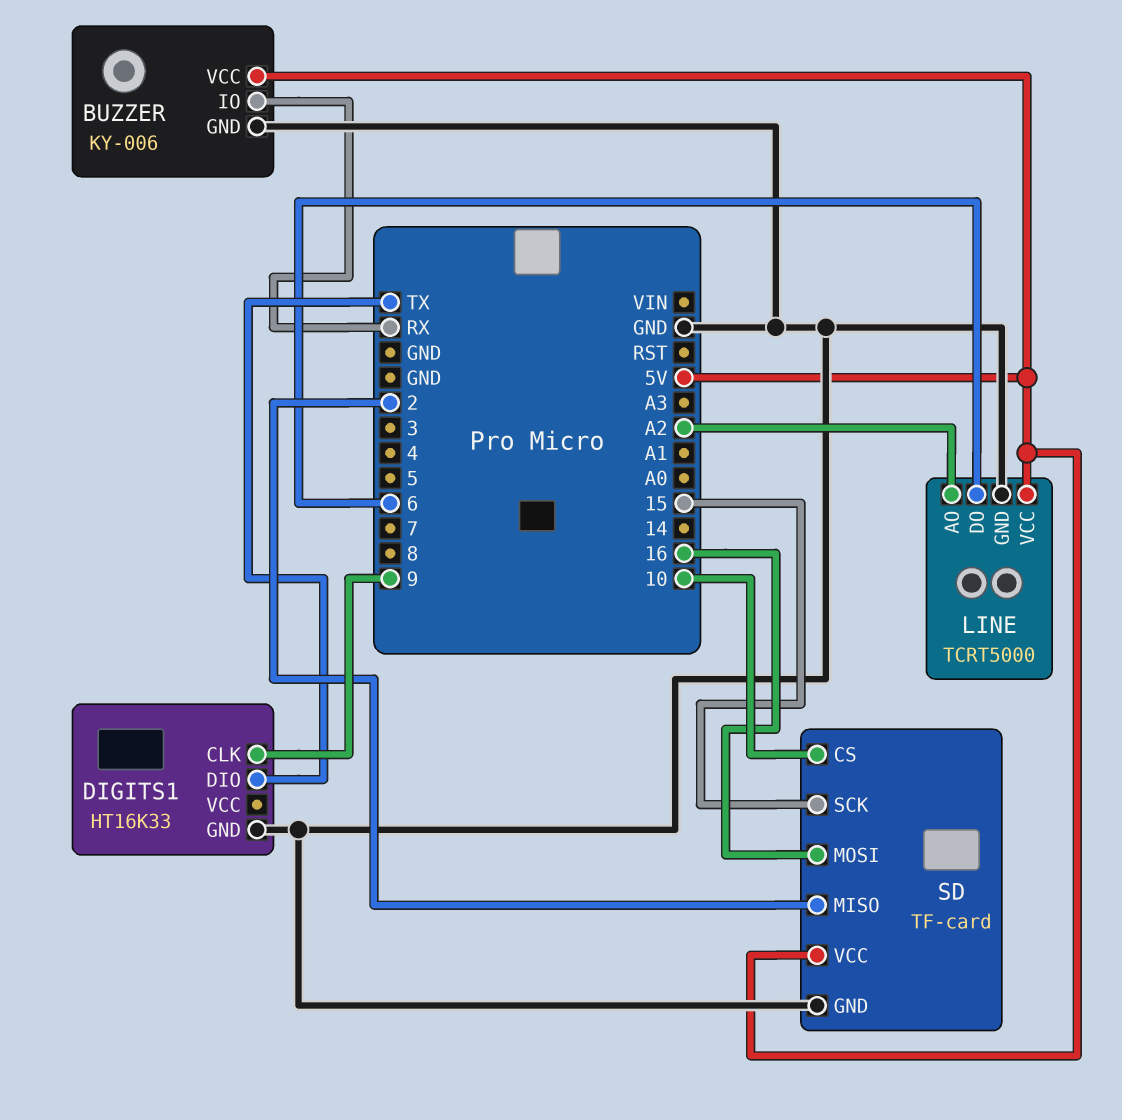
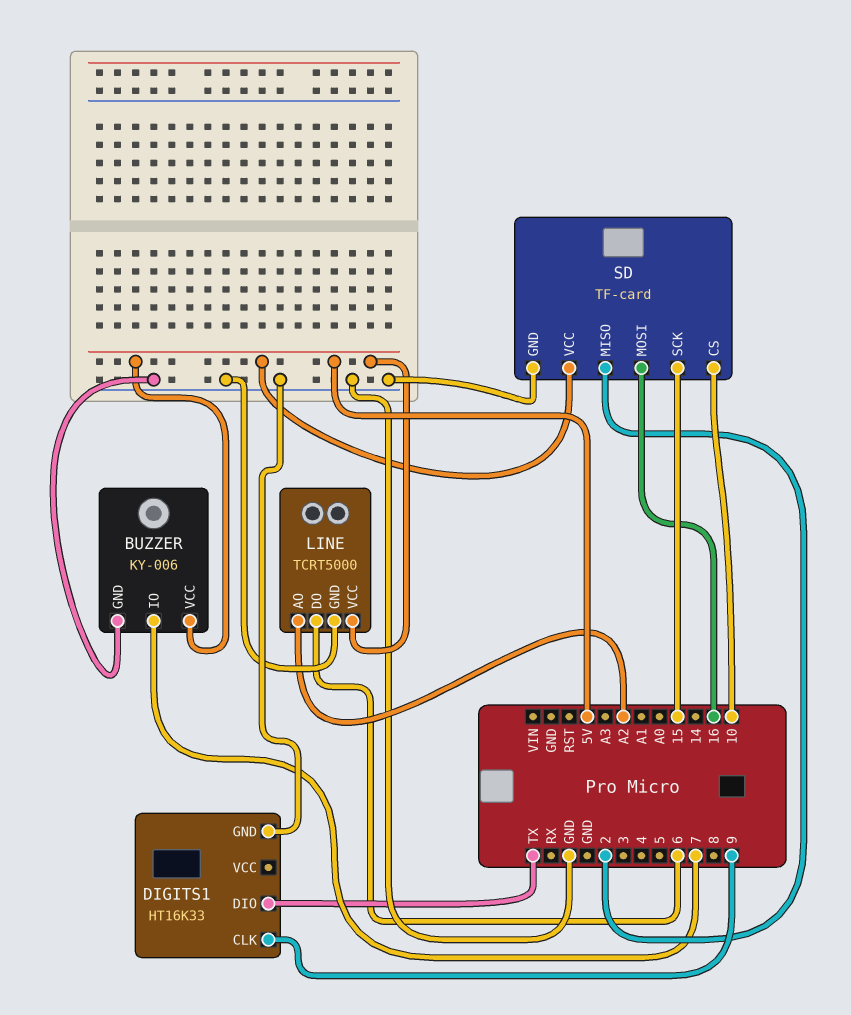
BUZZER pin IO: RX -> 7

